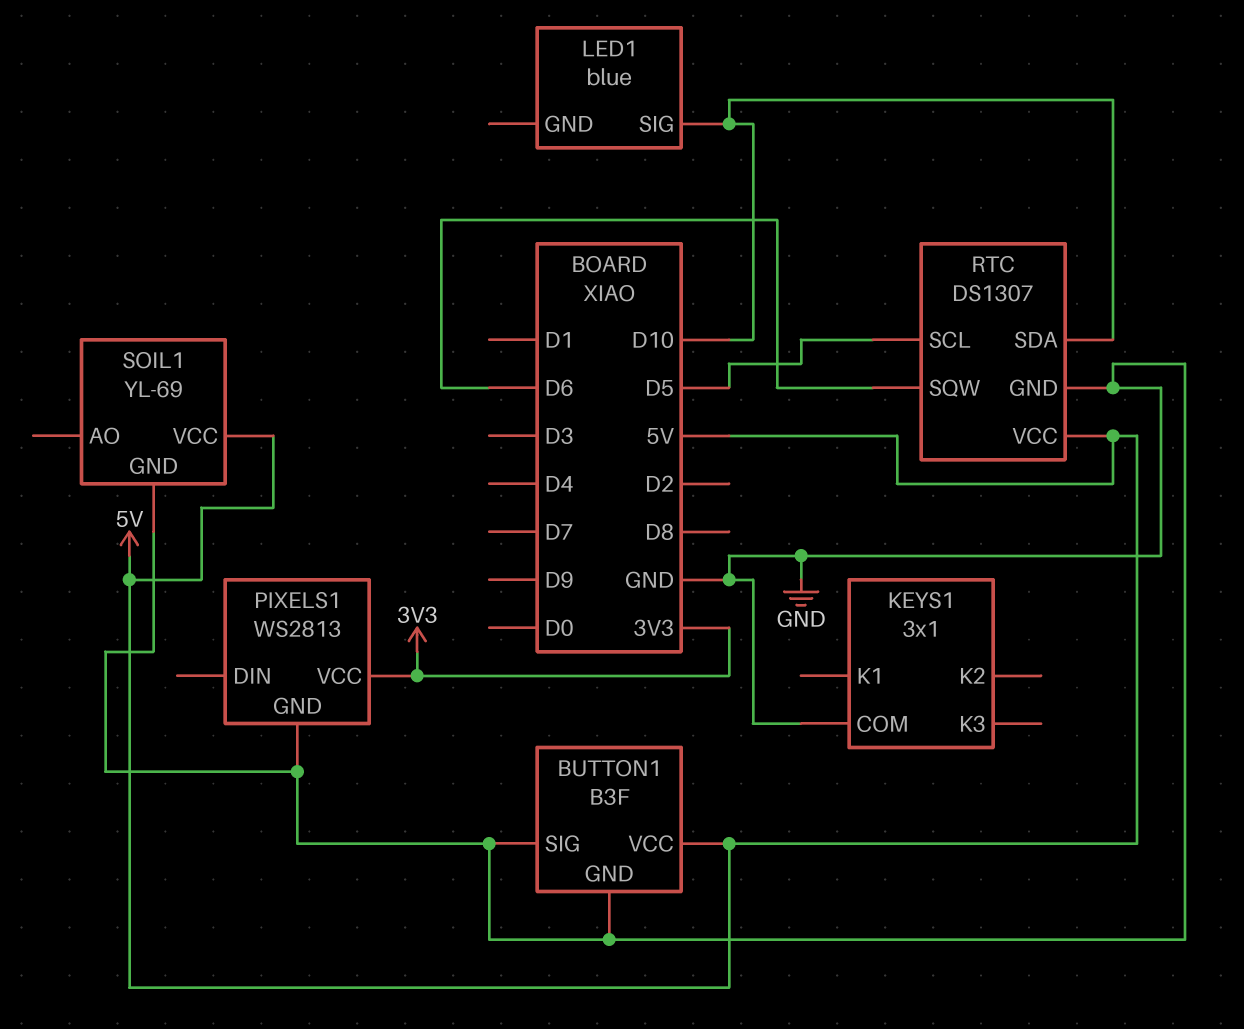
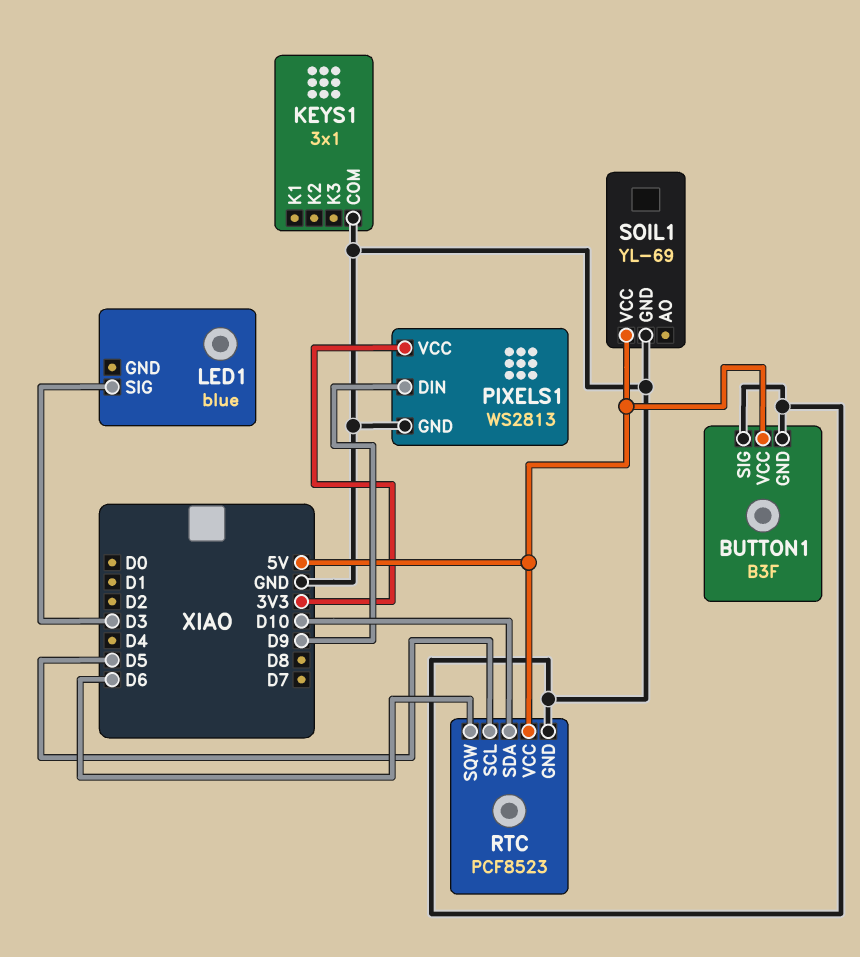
LED1 pin SIG: D10 -> D3
PIXELS1 pin DIN: none -> D9
RTC: DS1307 -> PCF8523

